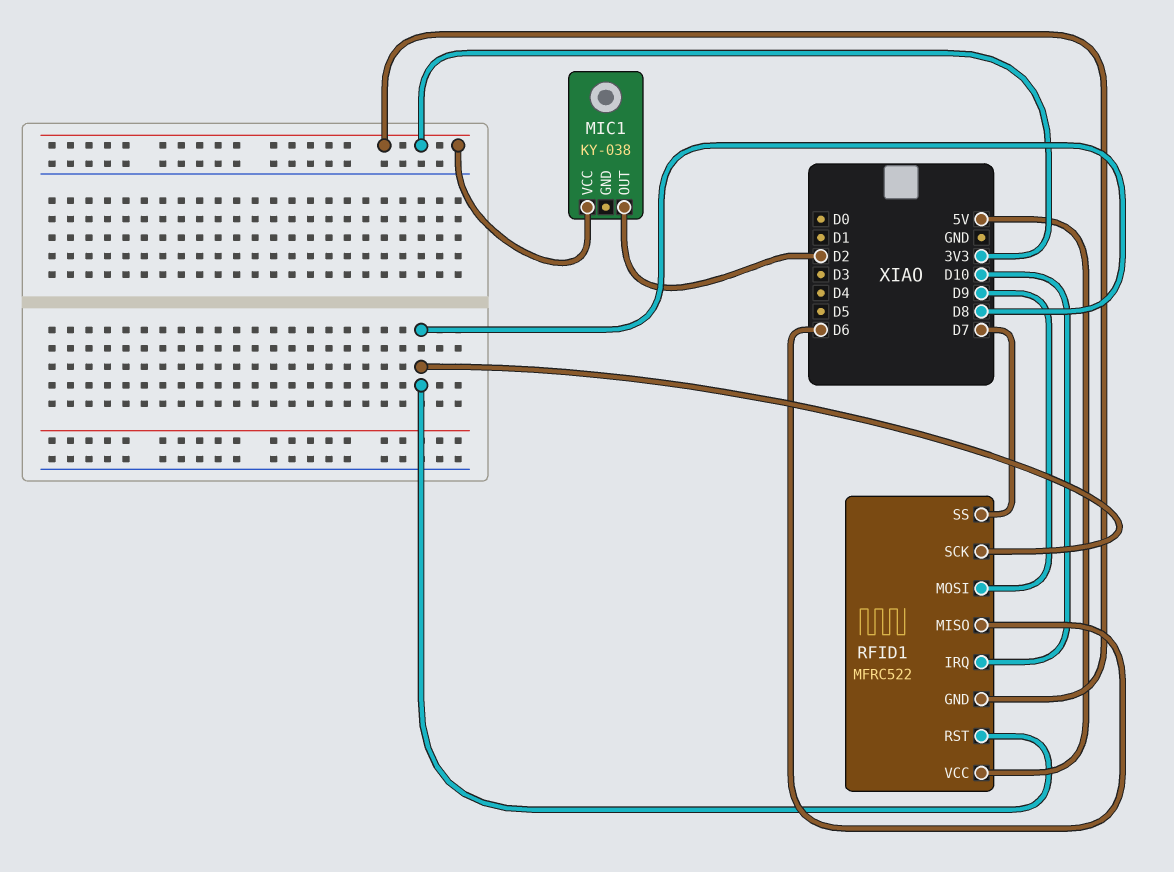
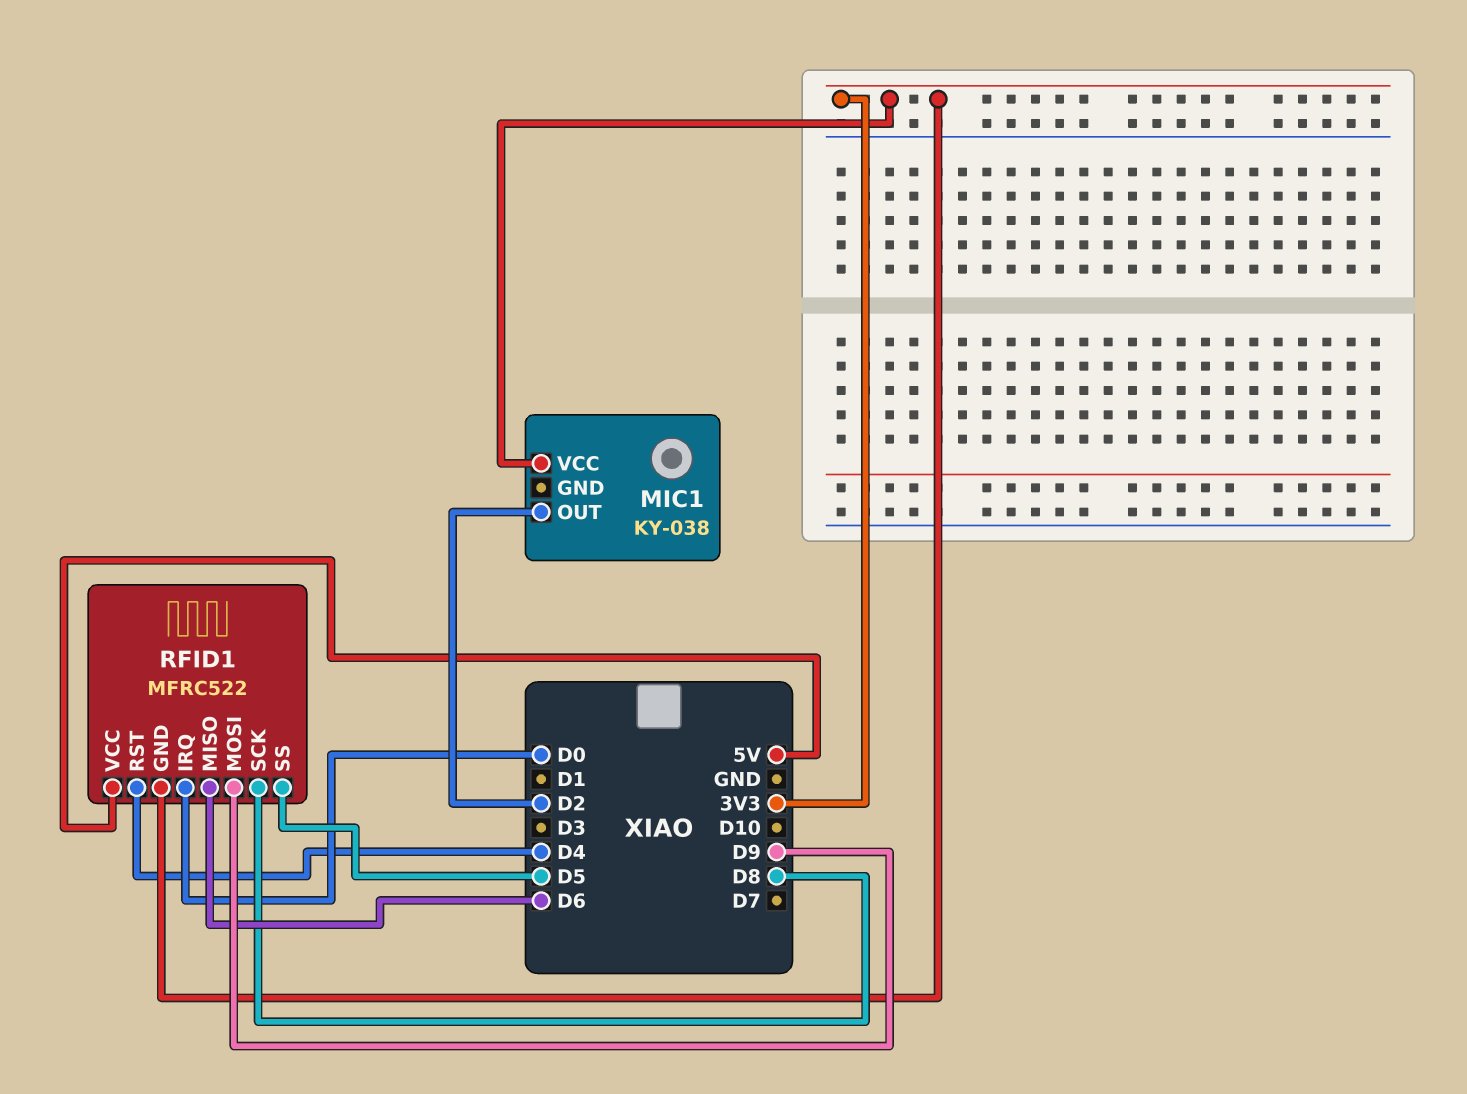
RFID1 pin IRQ: D10 -> D0
RFID1 pin RST: D8 -> D4
RFID1 pin SS: D7 -> D5

